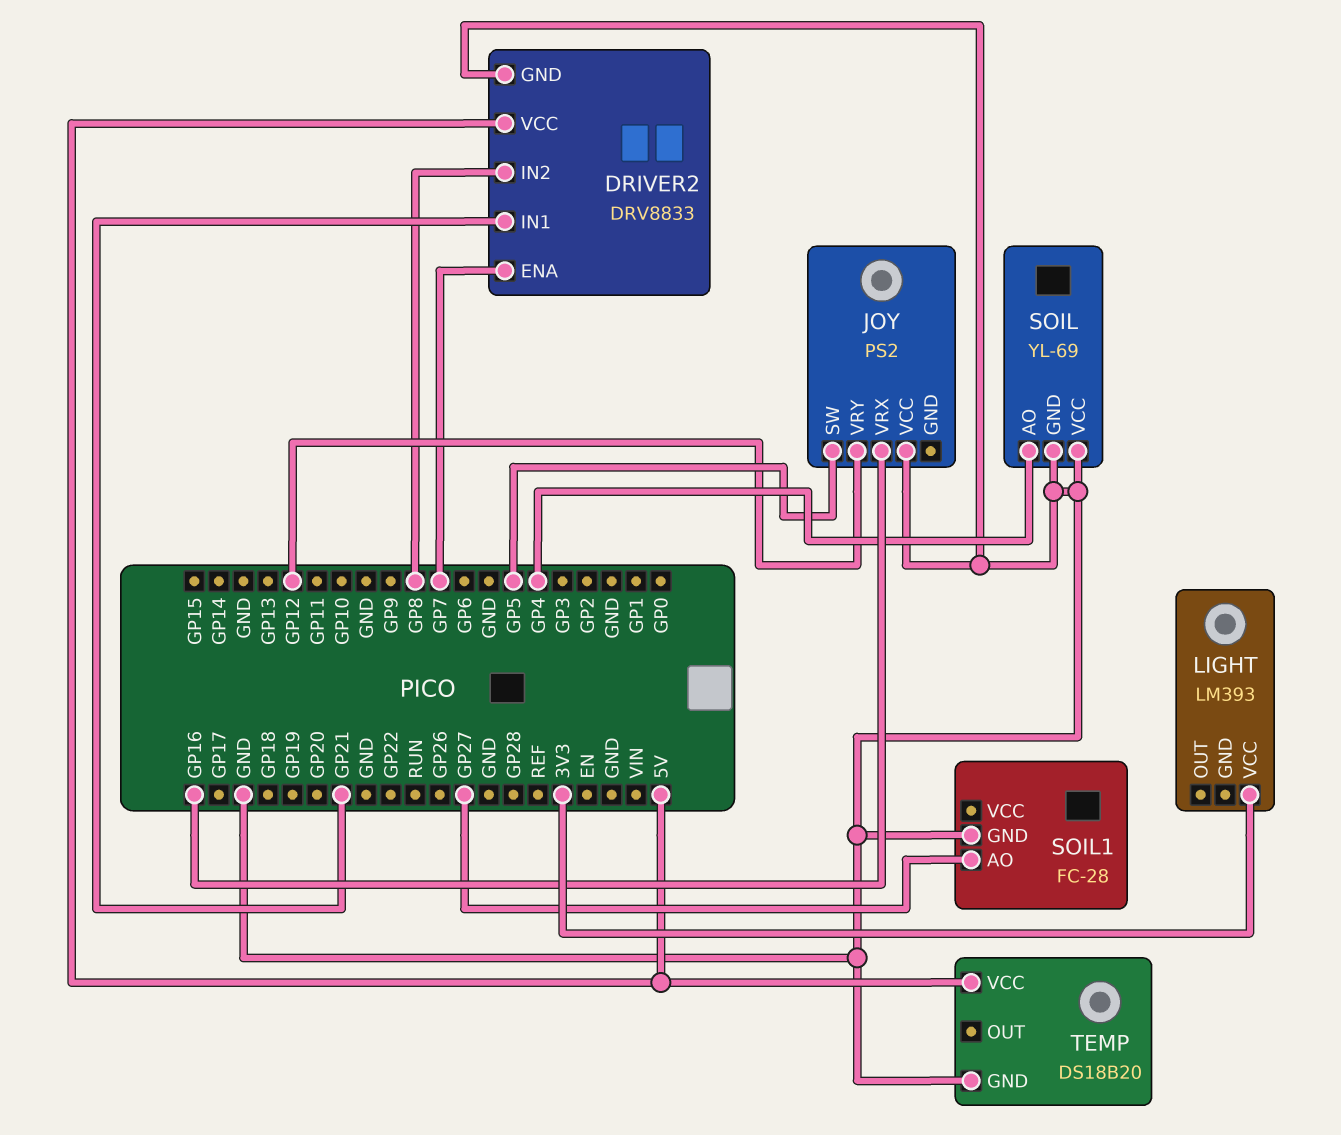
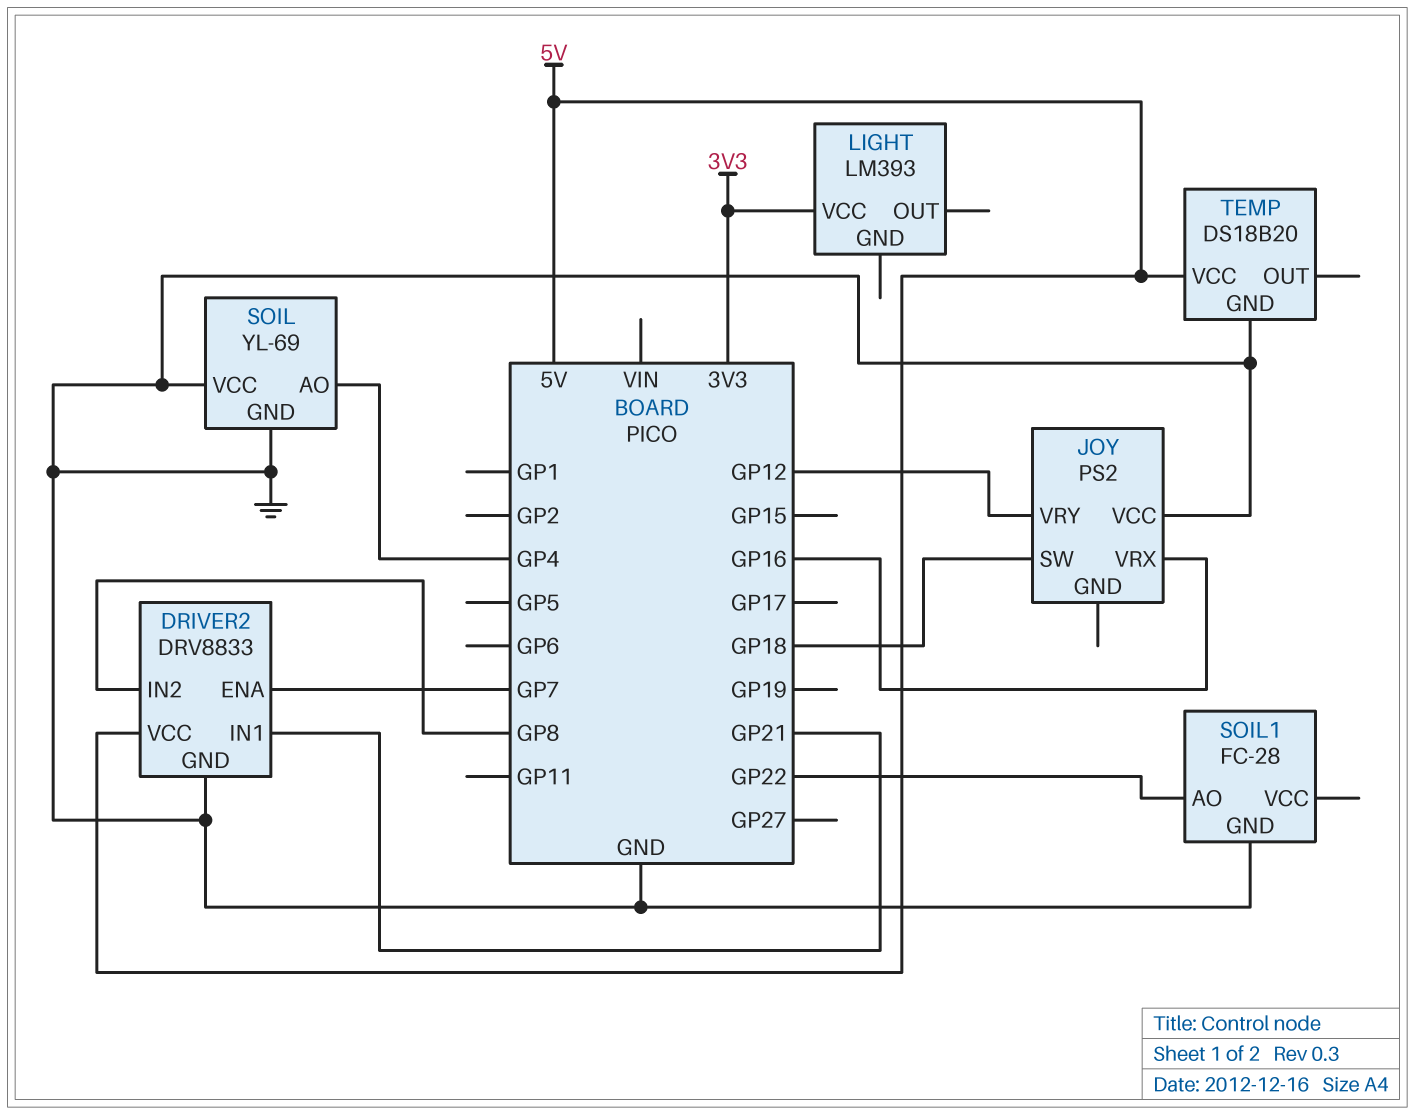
JOY pin SW: GP5 -> GP18
SOIL1 pin AO: GP27 -> GP22

